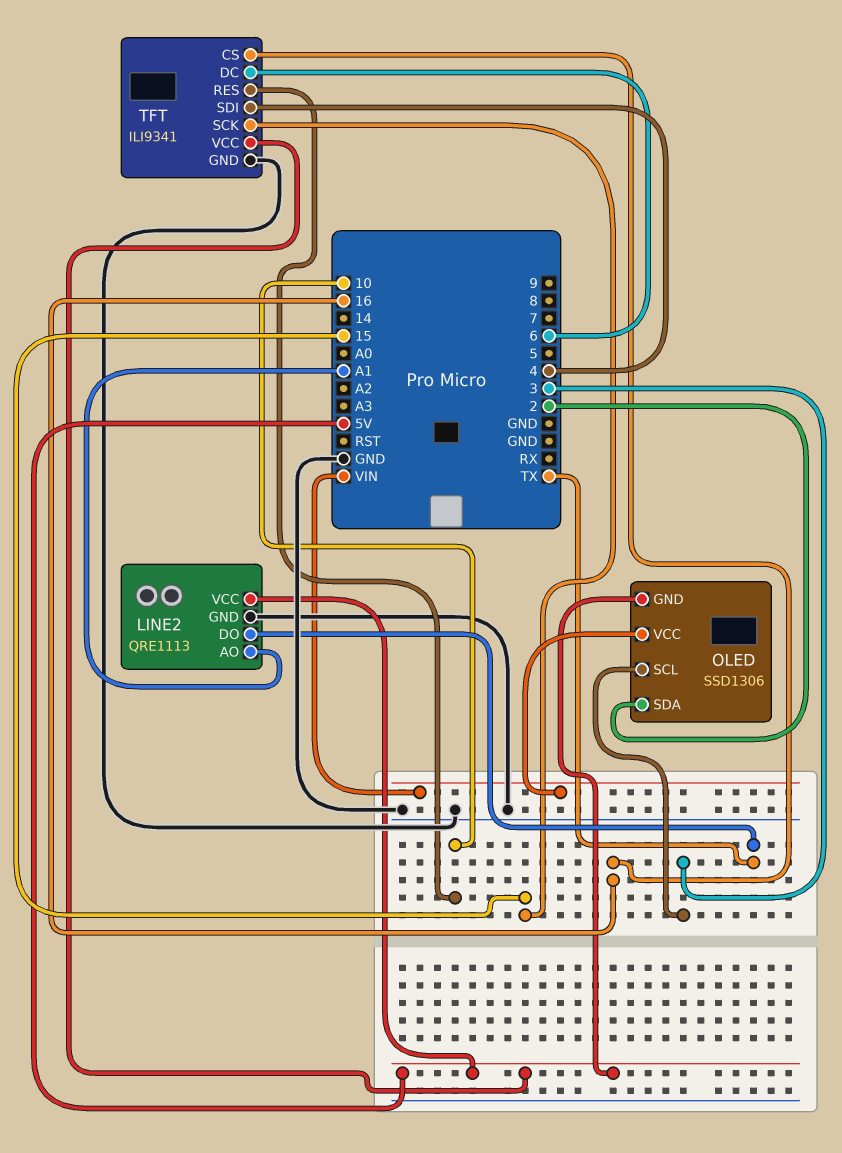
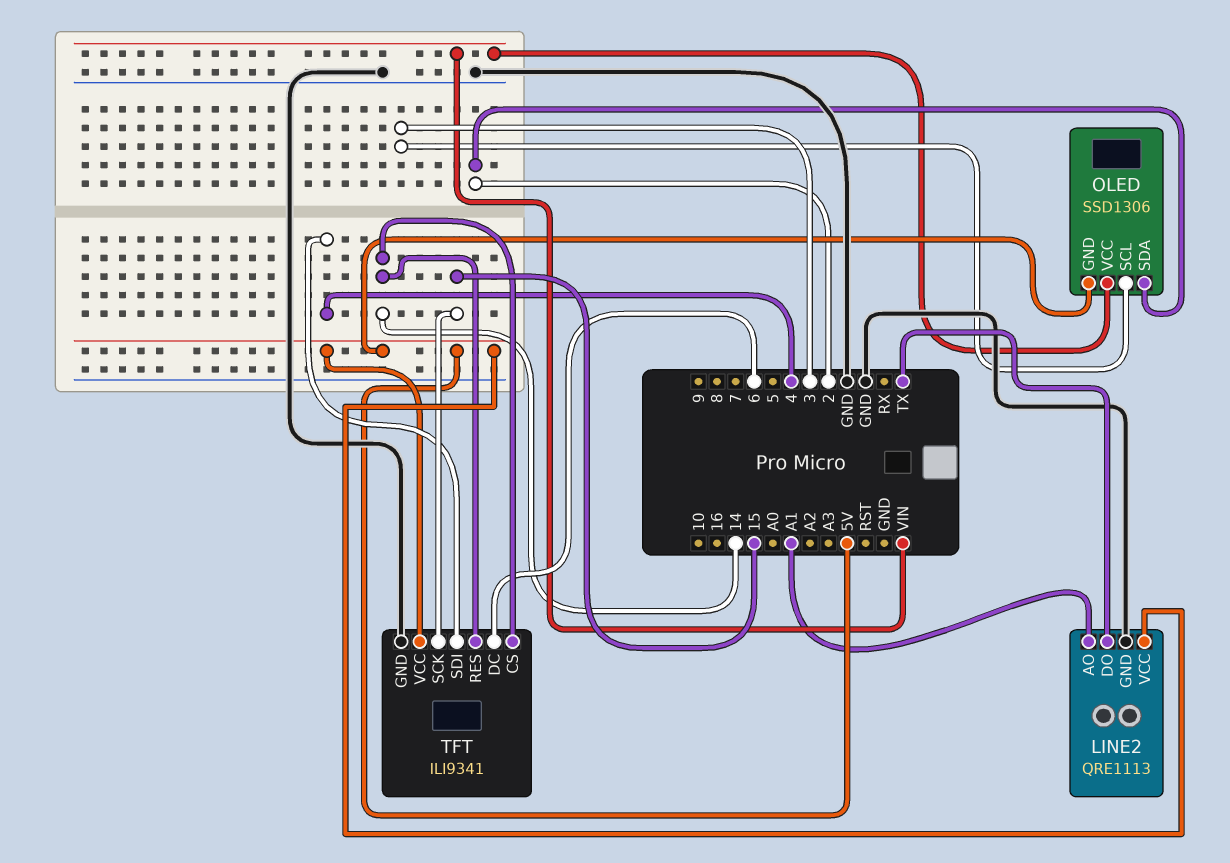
TFT pin CS: 16 -> 14
TFT pin RES: 10 -> 14

